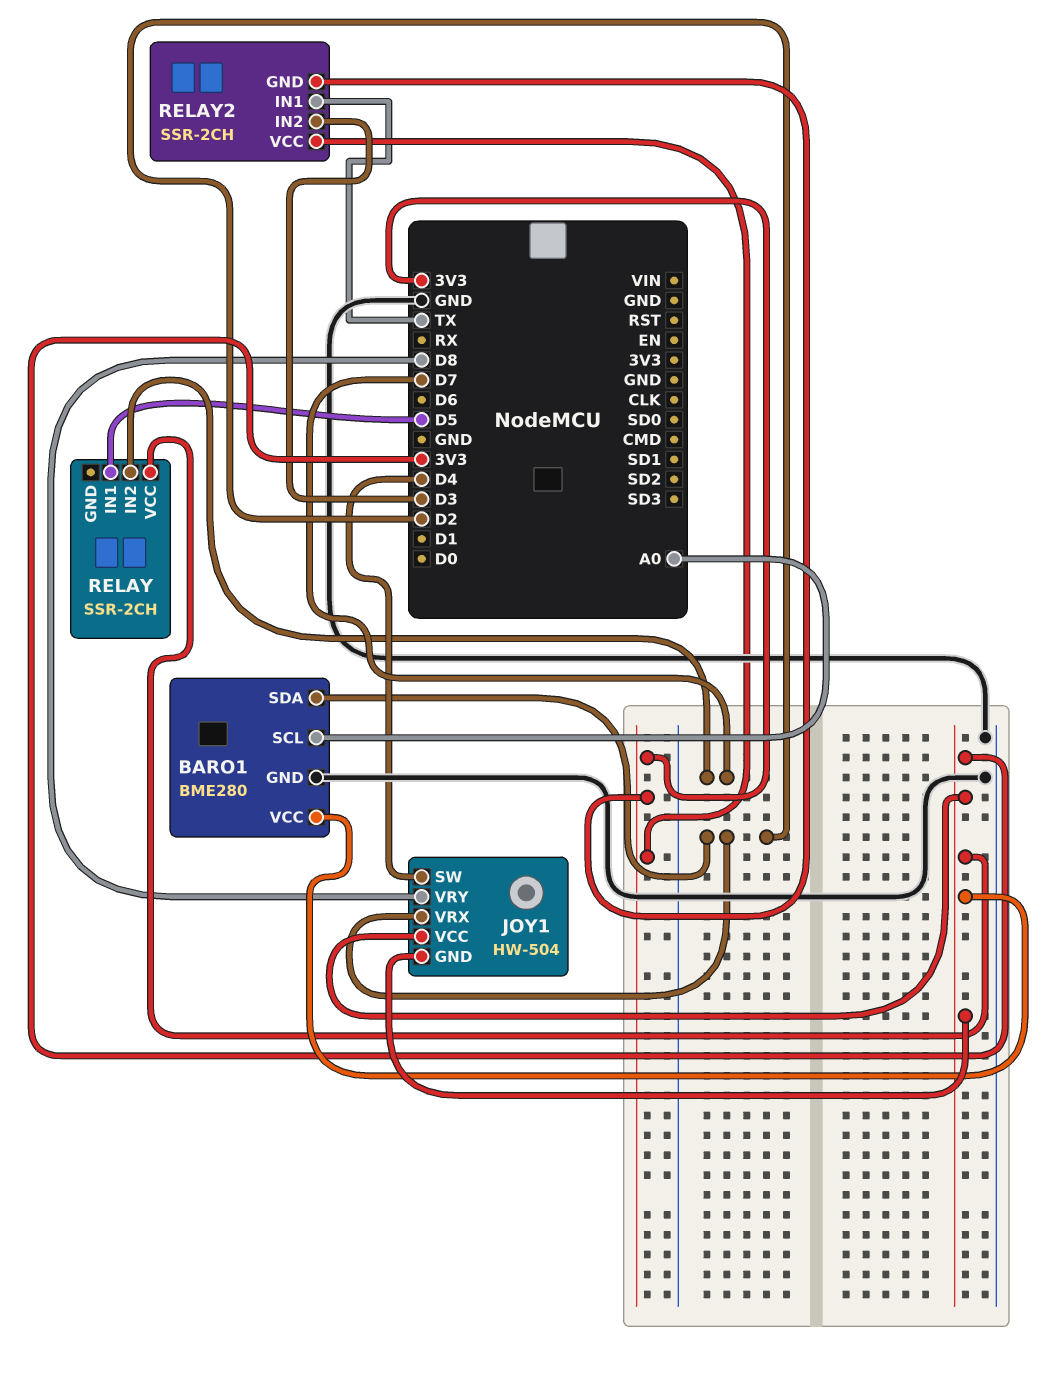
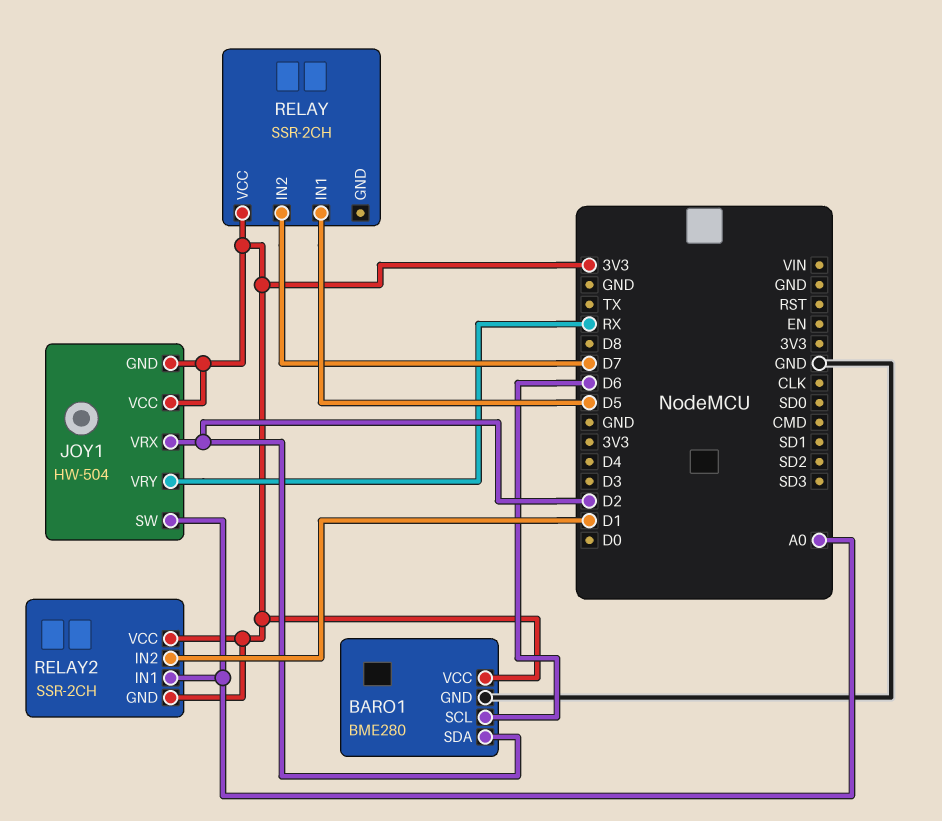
BARO1 pin SCL: A0 -> D6
JOY1 pin SW: D4 -> A0
JOY1 pin VRY: D8 -> RX
RELAY2 pin IN1: TX -> A0
RELAY2 pin IN2: D3 -> D1

